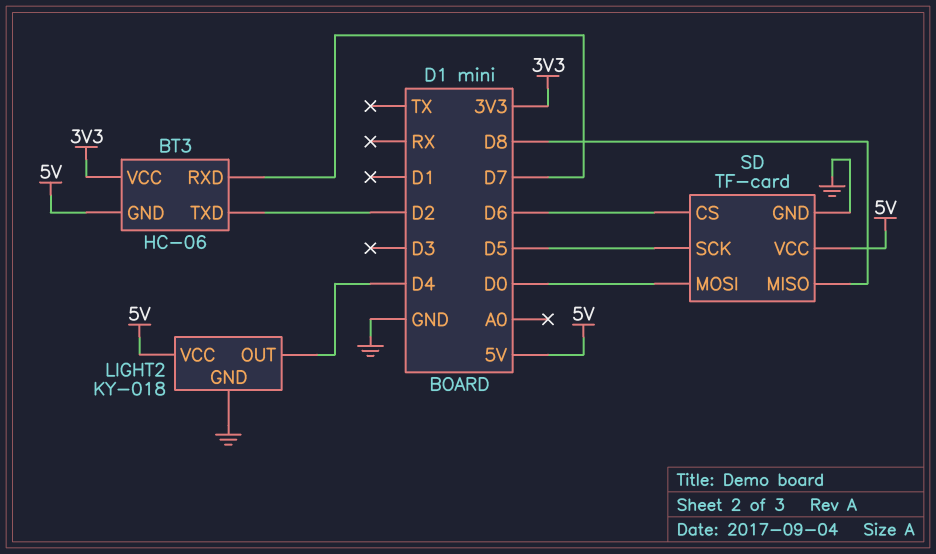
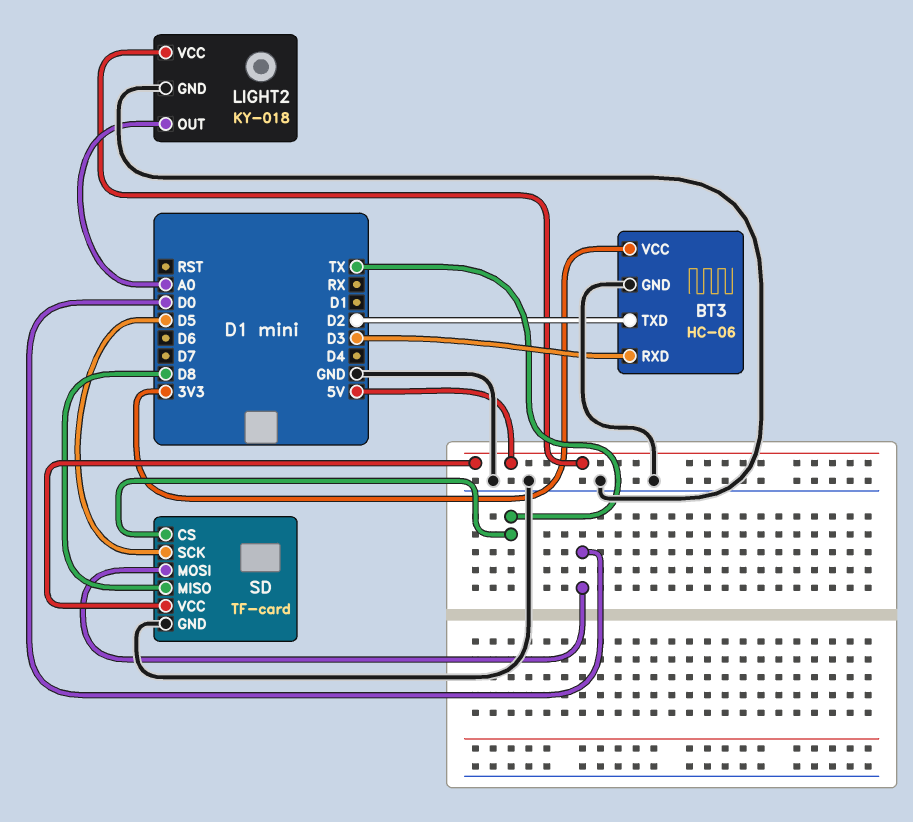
BT3 pin GND: 5V -> GND
BT3 pin RXD: D7 -> D3
LIGHT2 pin OUT: D4 -> A0
SD pin CS: D6 -> TX

